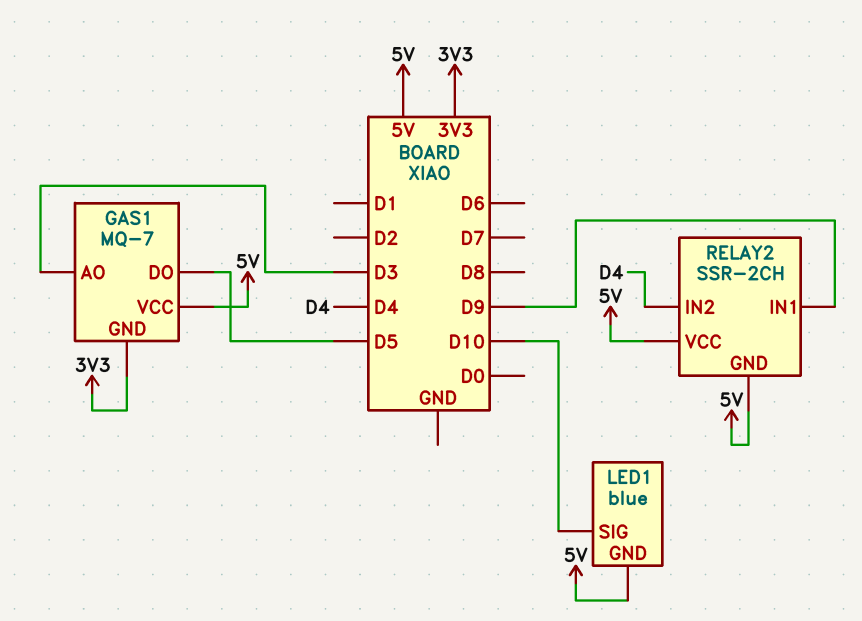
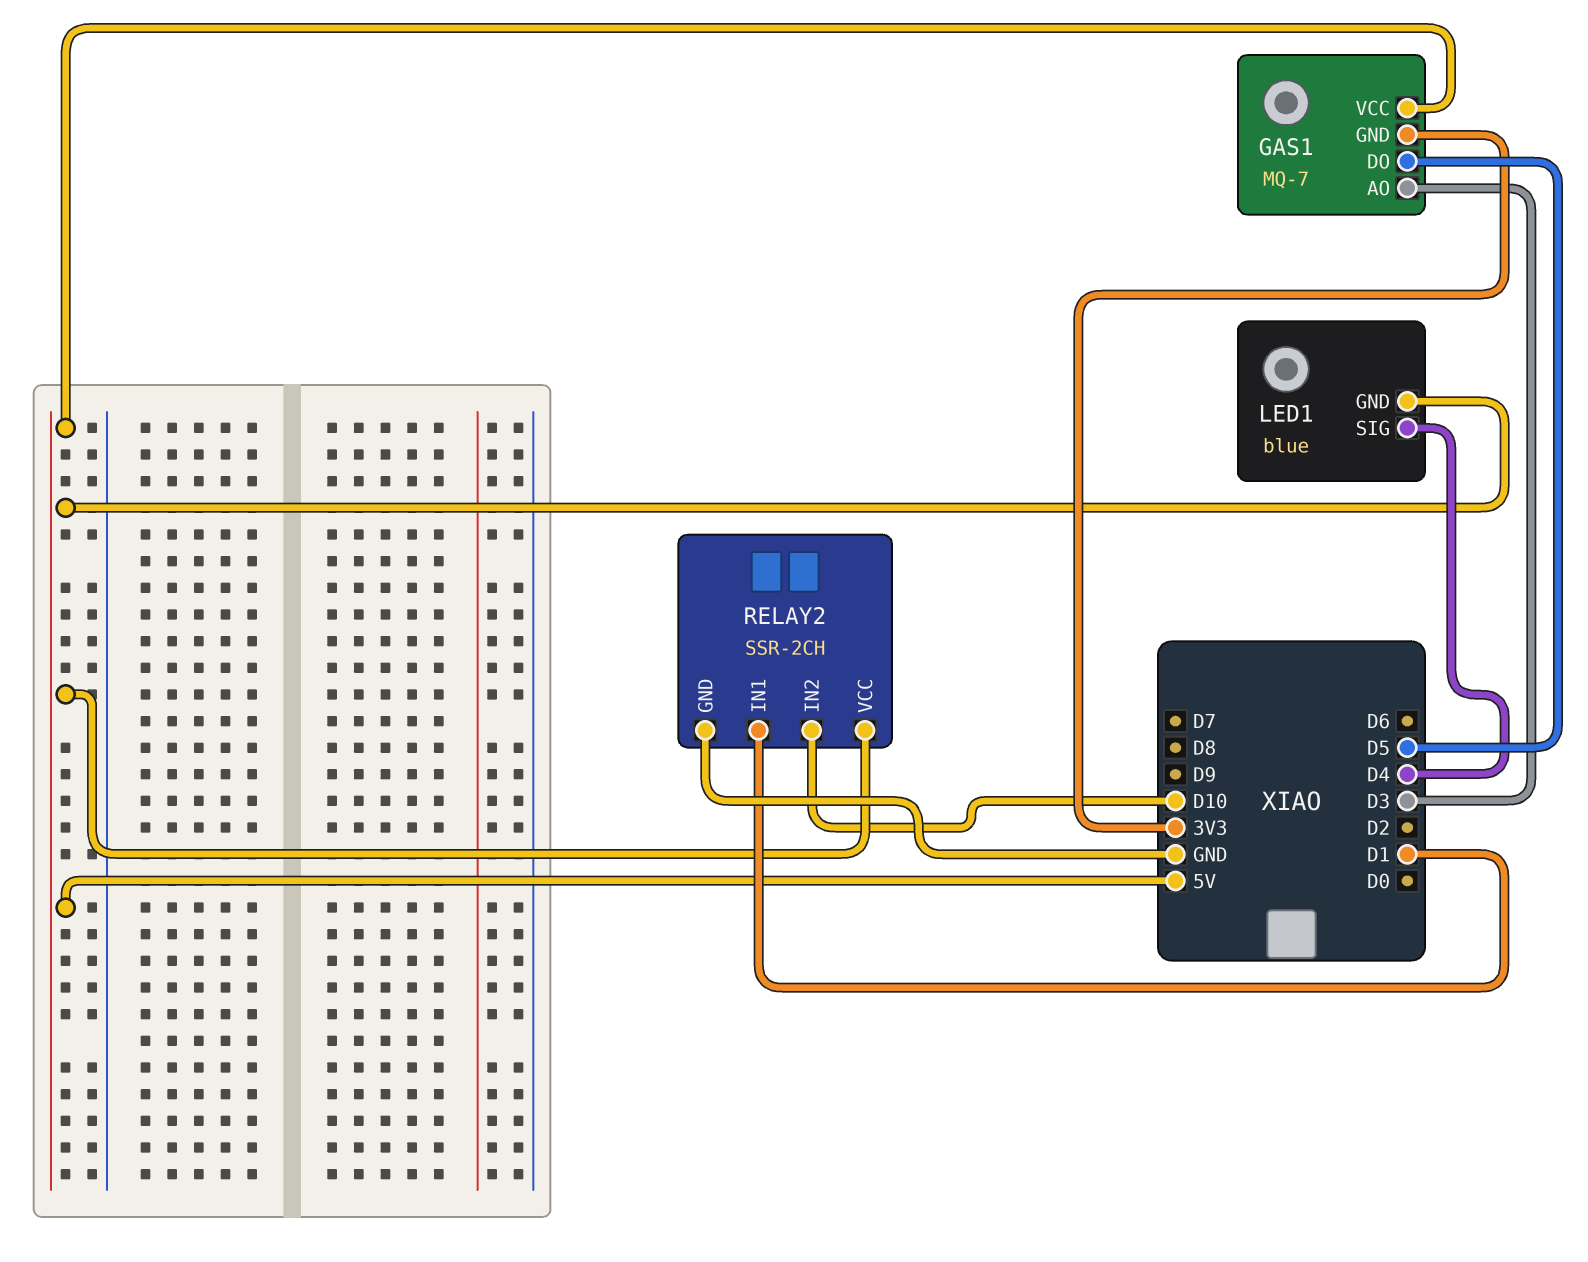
LED1 pin SIG: D10 -> D4
RELAY2 pin GND: 5V -> GND
RELAY2 pin IN1: D9 -> D1
RELAY2 pin IN2: D4 -> D10

